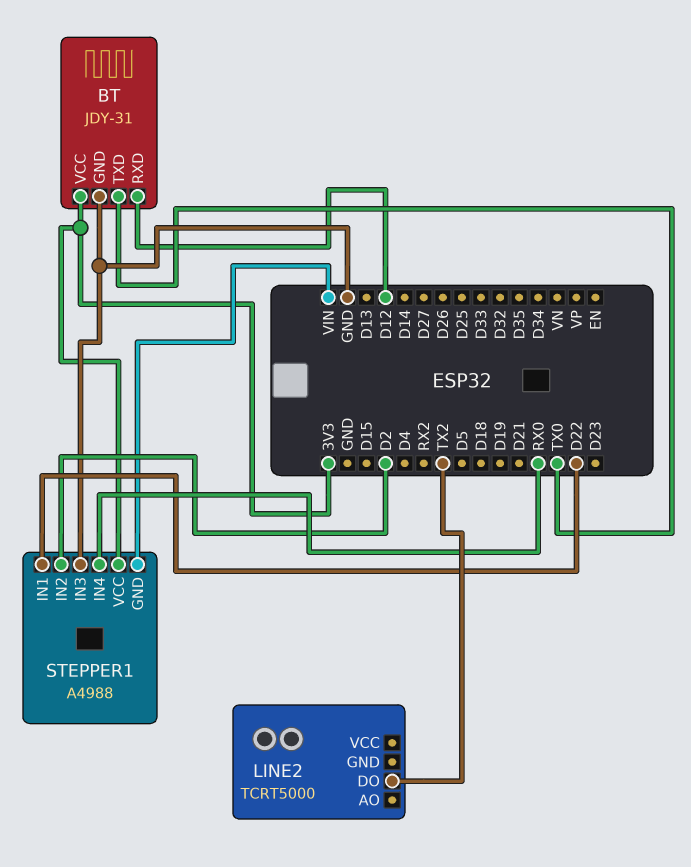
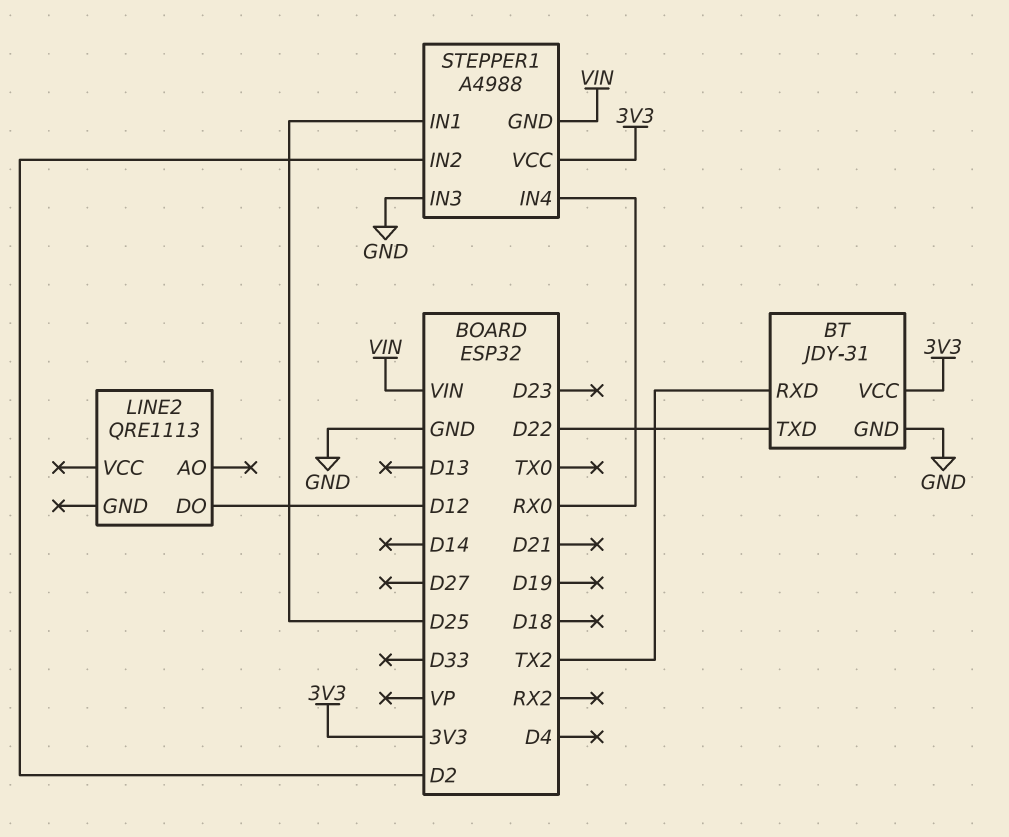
BT pin RXD: D12 -> TX2
BT pin TXD: TX0 -> D22
LINE2: TCRT5000 -> QRE1113
LINE2 pin DO: TX2 -> D12
STEPPER1 pin IN1: D22 -> D25

